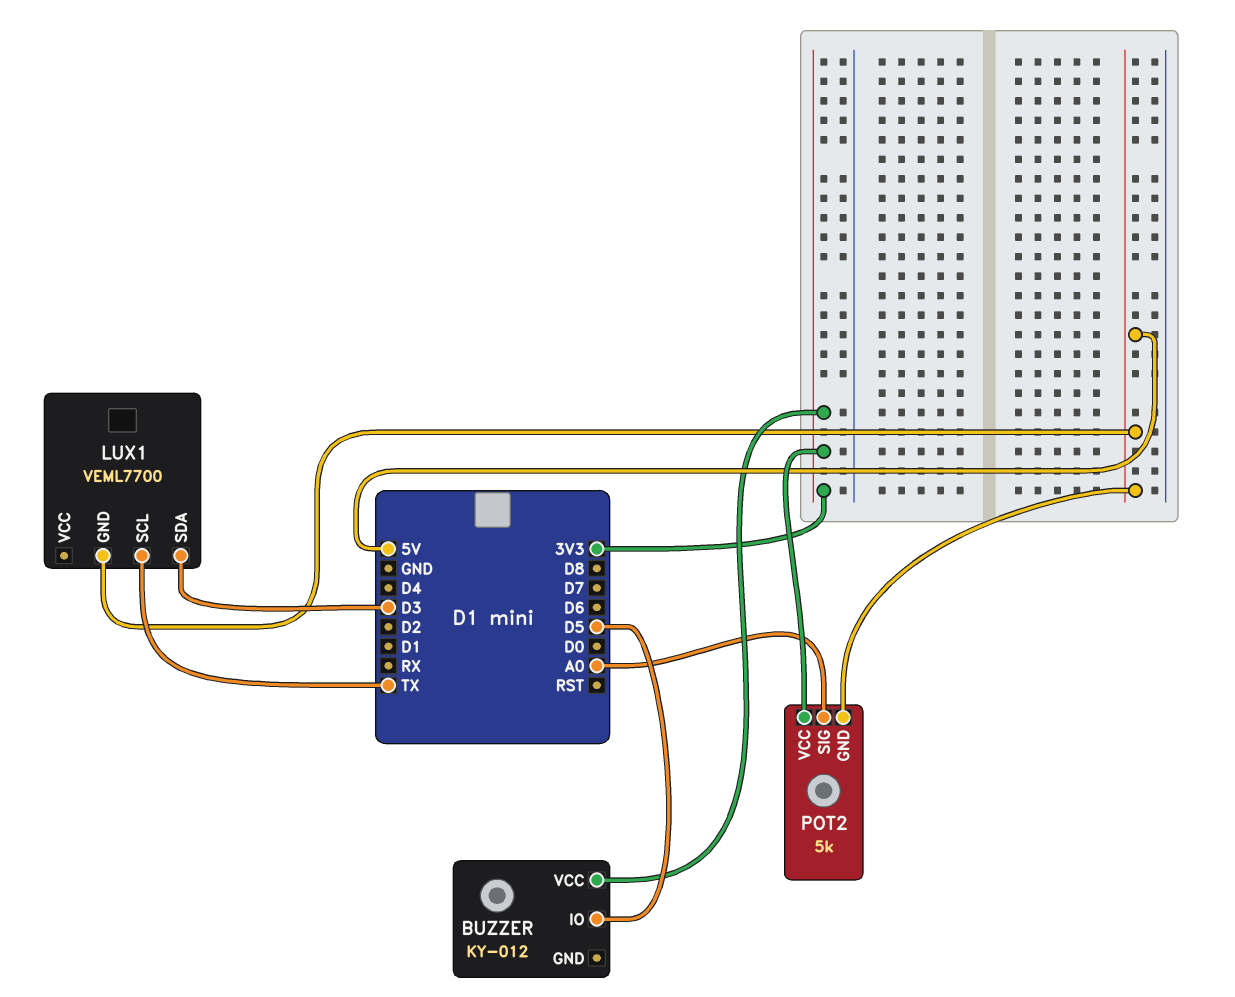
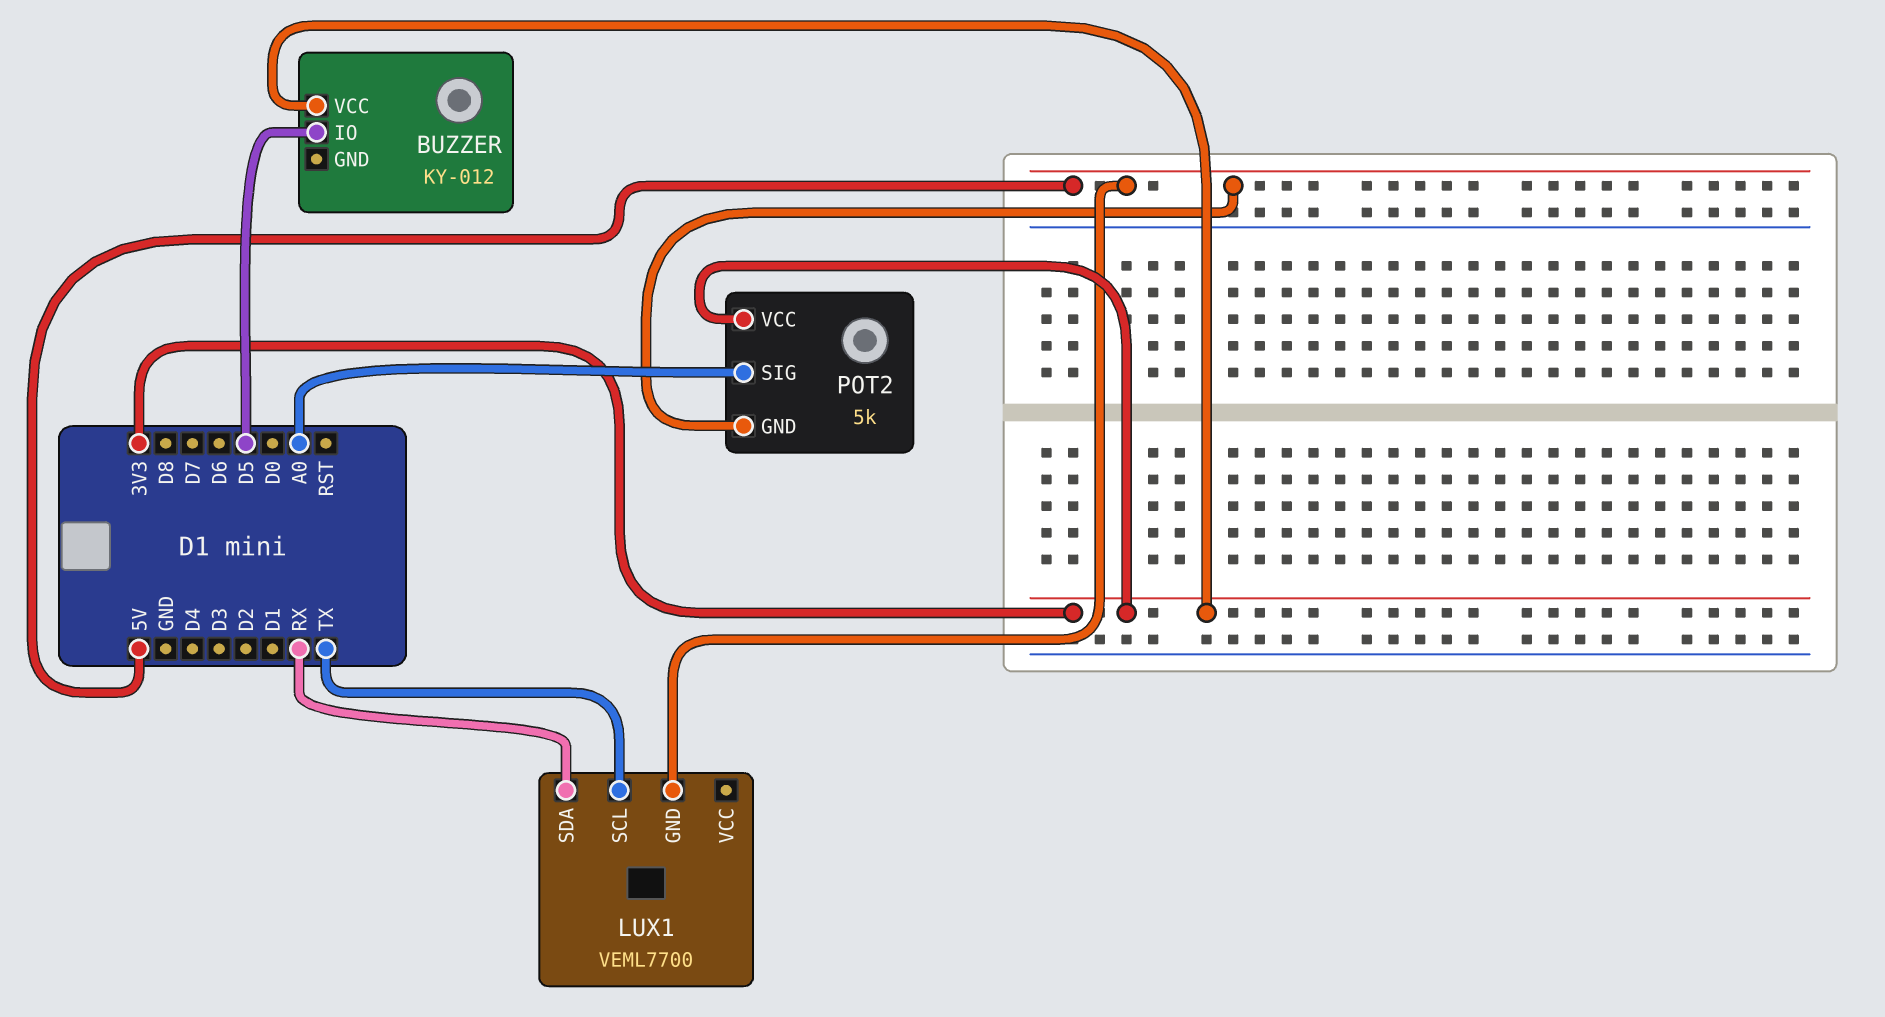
LUX1 pin SDA: D3 -> RX

